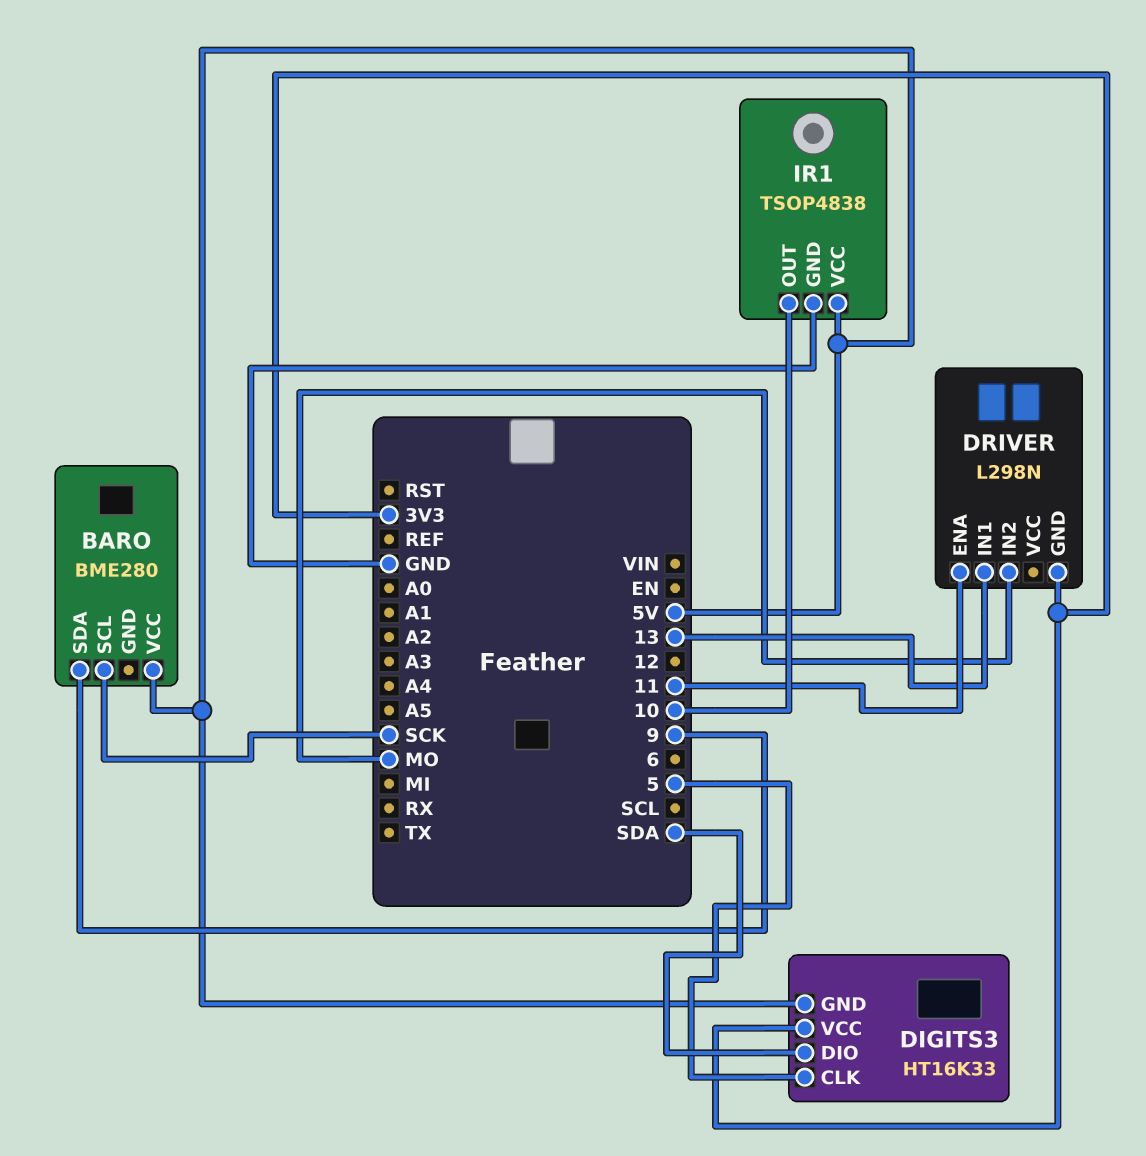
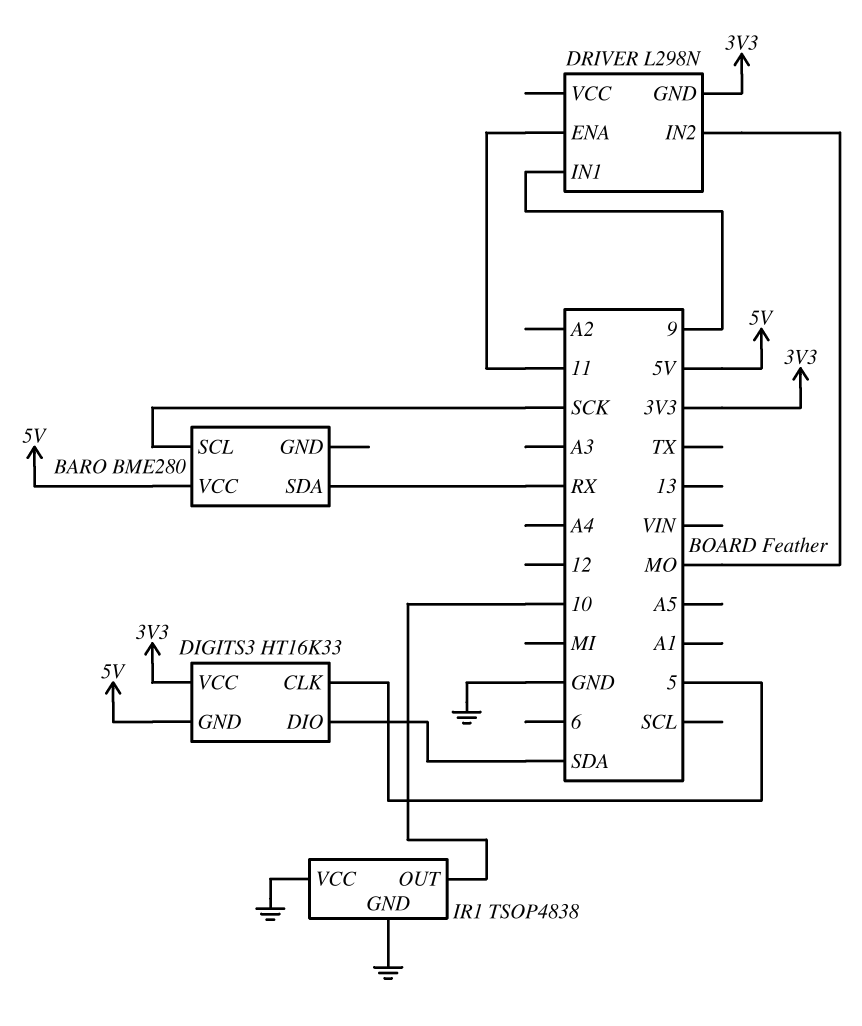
BARO pin SDA: 9 -> RX
DRIVER pin IN1: 13 -> 9
IR1 pin VCC: 5V -> GND

